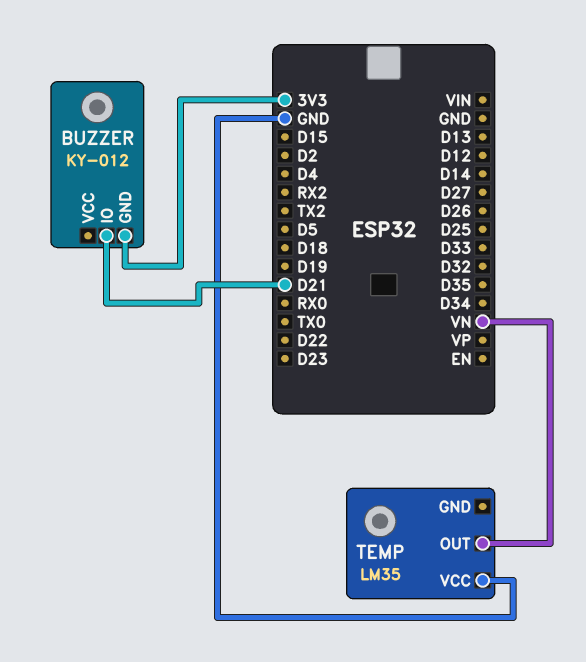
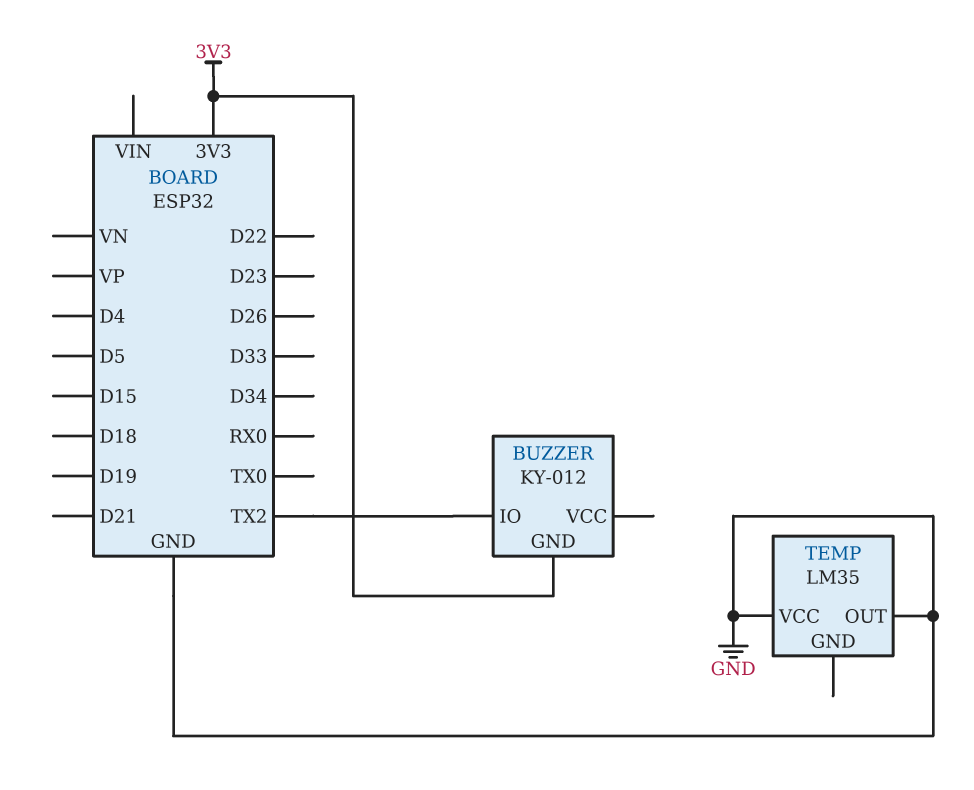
BUZZER pin IO: D21 -> TX2
TEMP pin OUT: VN -> GND

